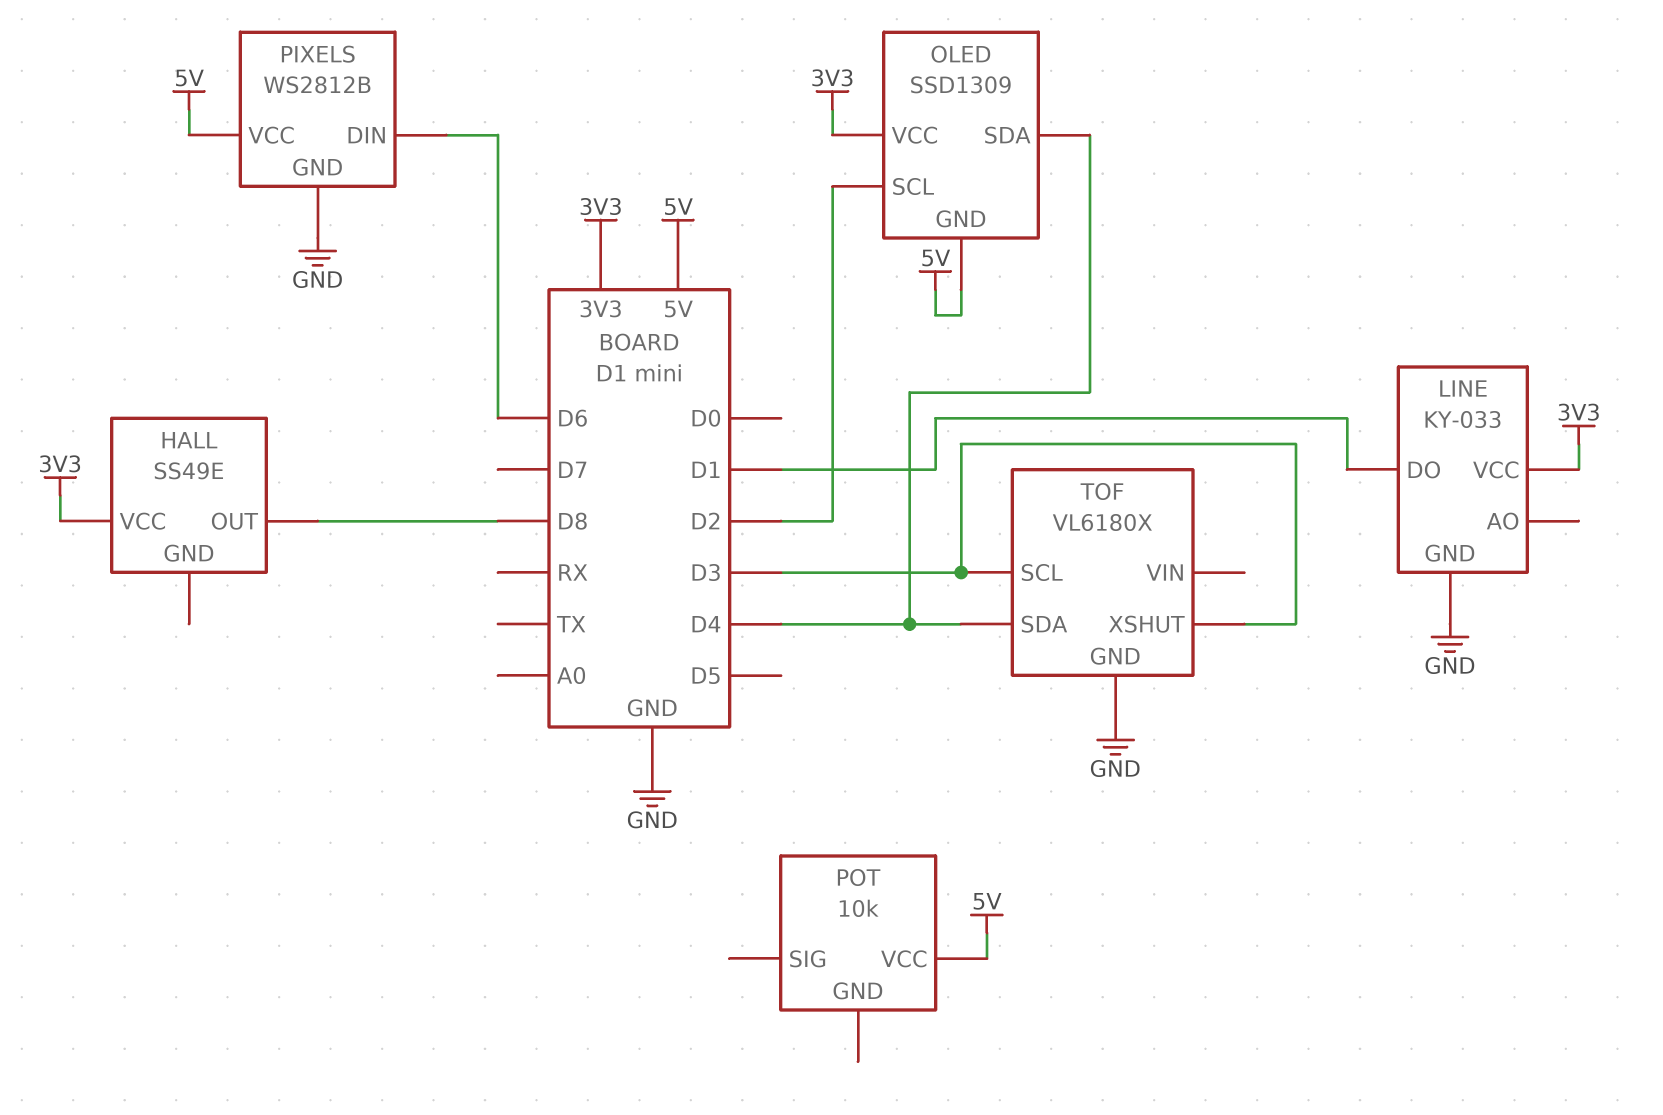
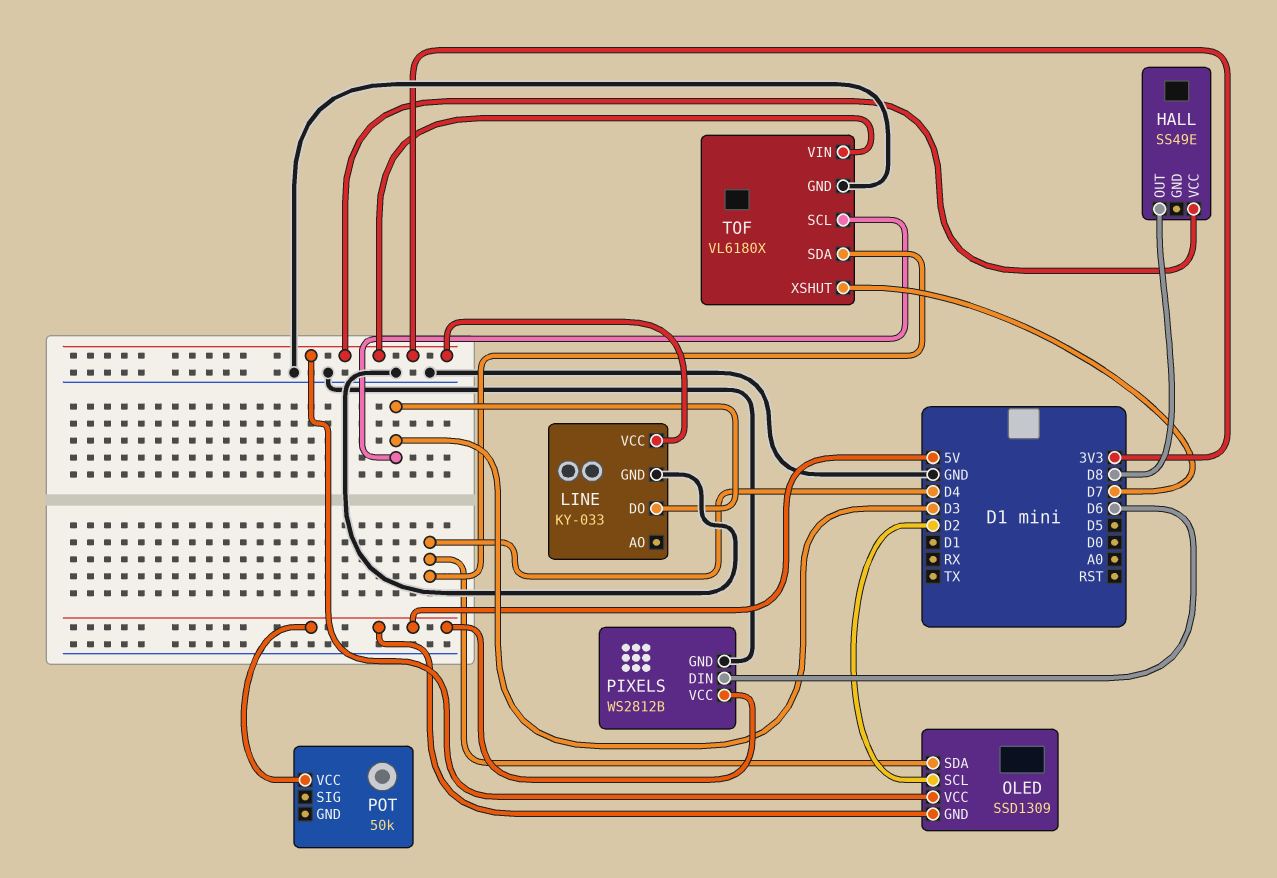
LINE pin DO: D1 -> D3
POT: 10k -> 50k
TOF pin VIN: none -> 3V3
TOF pin XSHUT: D3 -> D7

